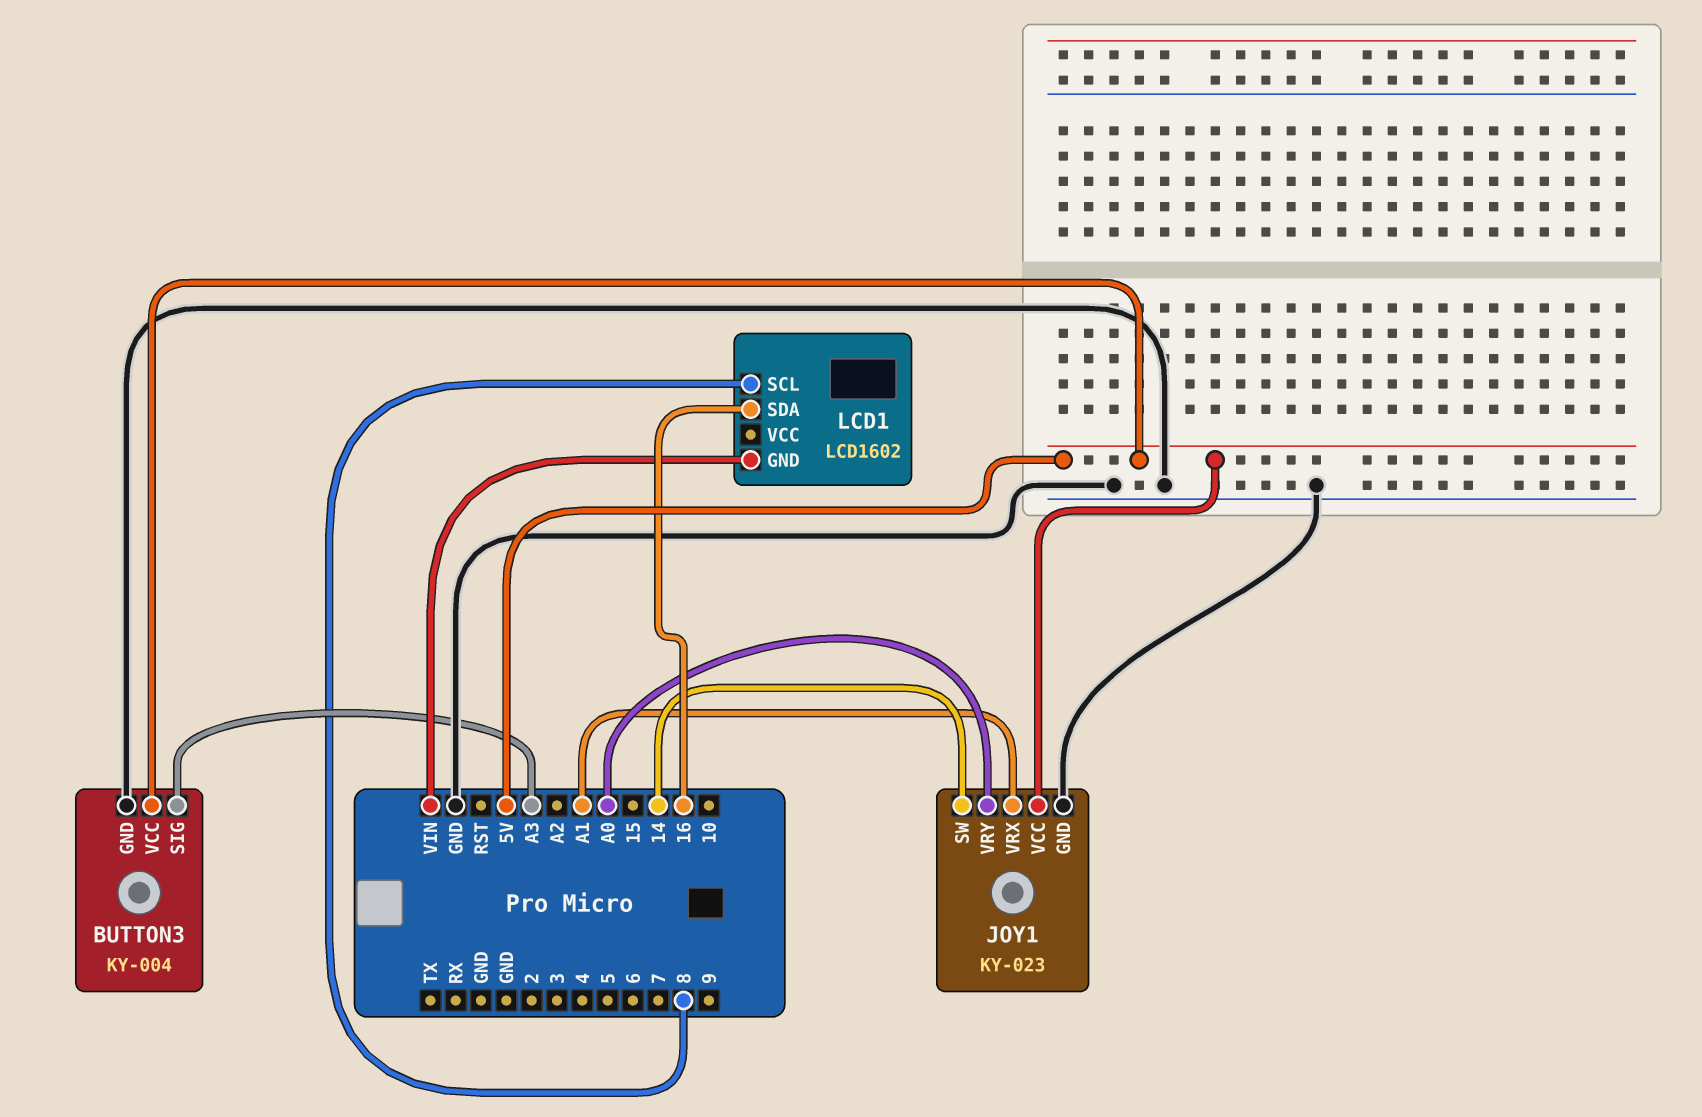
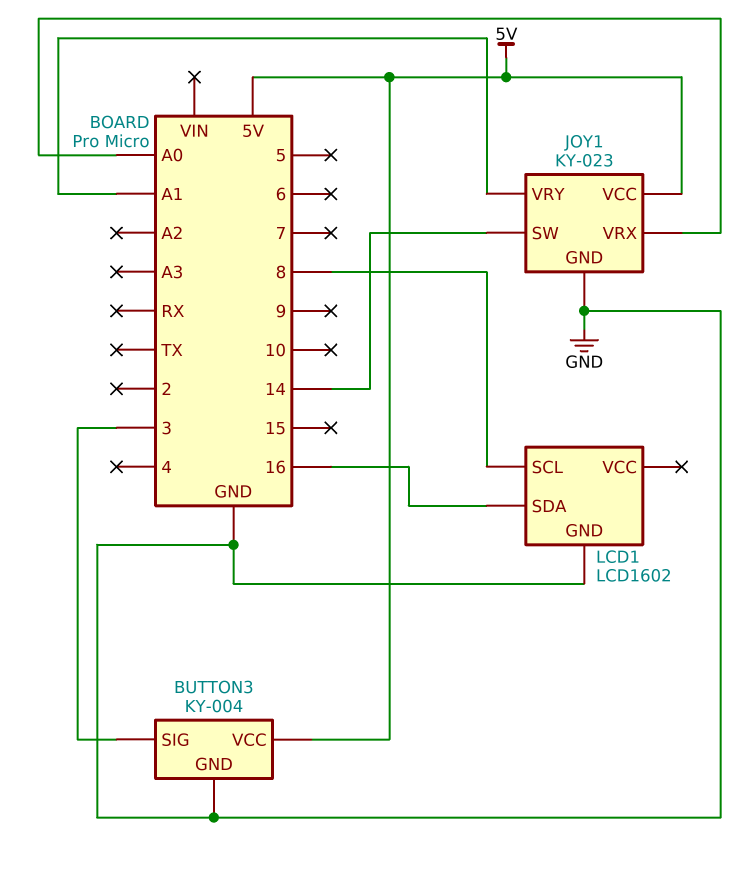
BUTTON3 pin SIG: A3 -> 3
JOY1 pin VRX: A1 -> A0
JOY1 pin VRY: A0 -> A1
LCD1 pin GND: VIN -> GND

